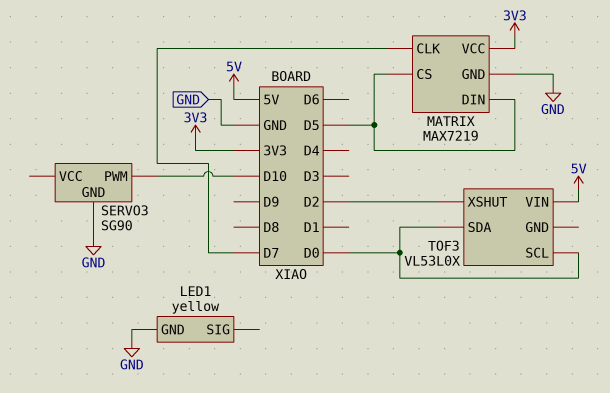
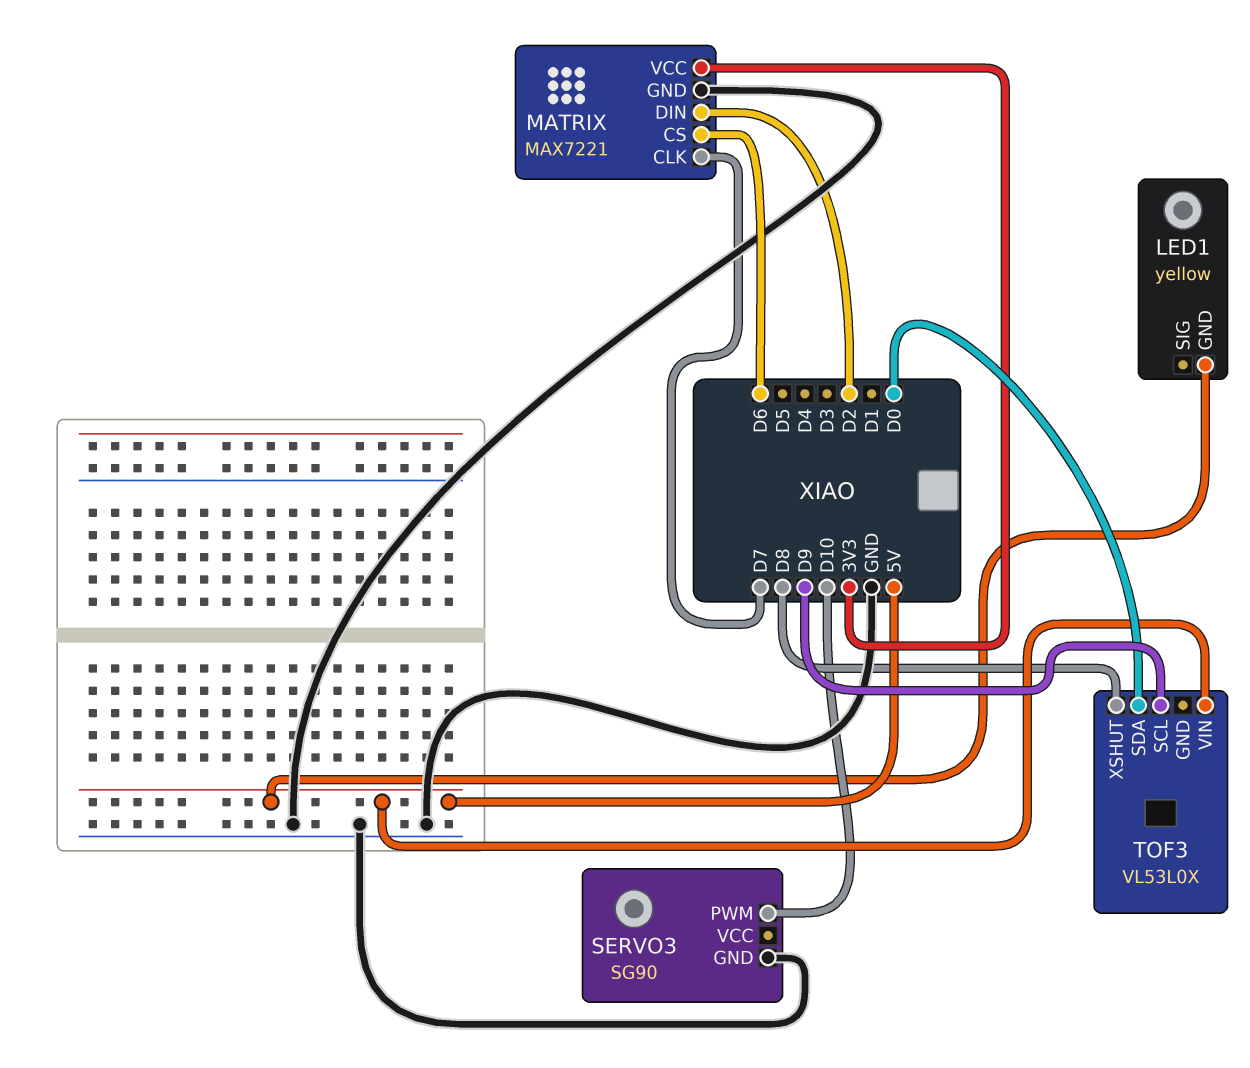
LED1 pin GND: GND -> 5V
MATRIX: MAX7219 -> MAX7221
MATRIX pin CS: D5 -> D6
MATRIX pin DIN: D5 -> D2
TOF3 pin SCL: D0 -> D9
TOF3 pin XSHUT: D2 -> D8

